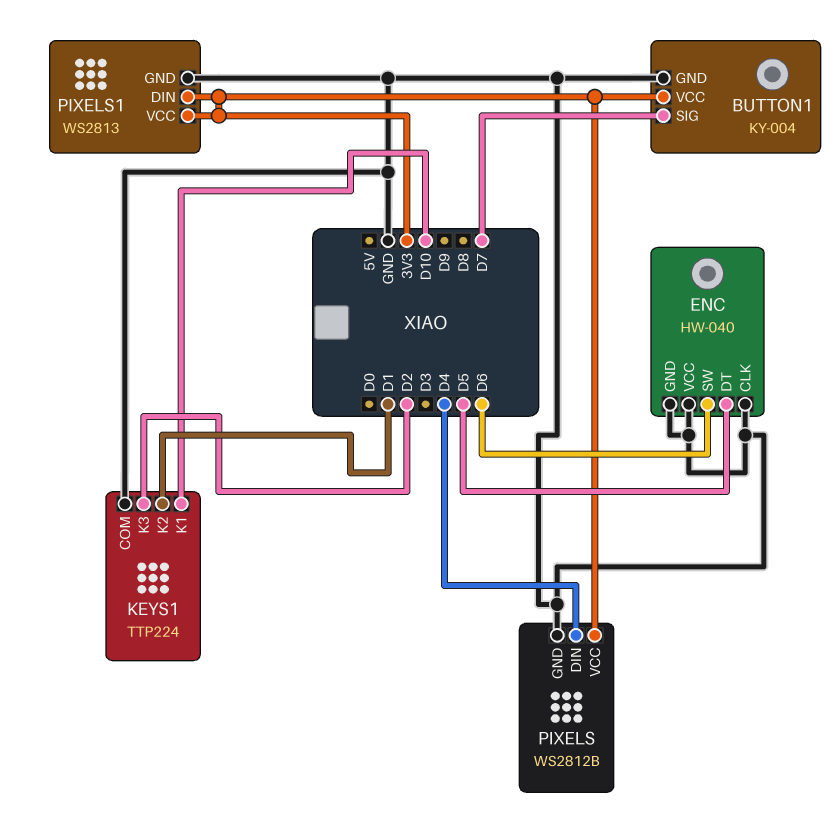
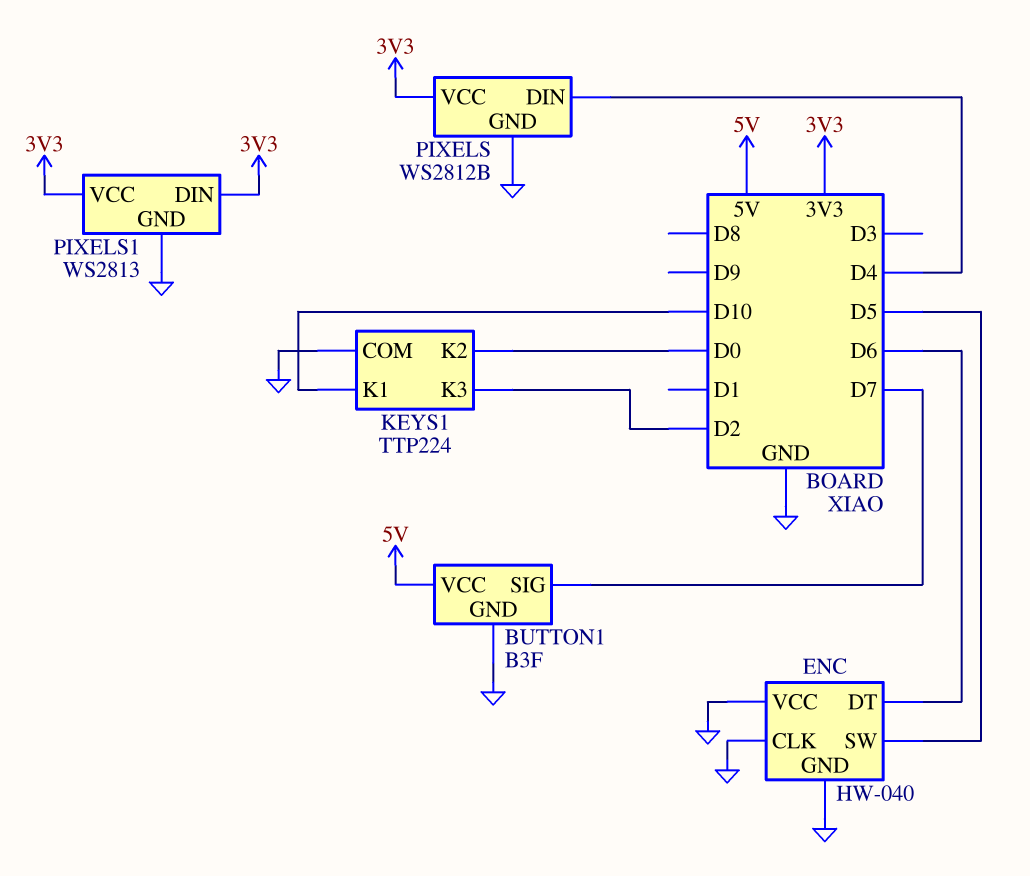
BUTTON1: KY-004 -> B3F
BUTTON1 pin VCC: 3V3 -> 5V
ENC pin DT: D5 -> D6
ENC pin SW: D6 -> D5
KEYS1 pin K2: D1 -> D0

